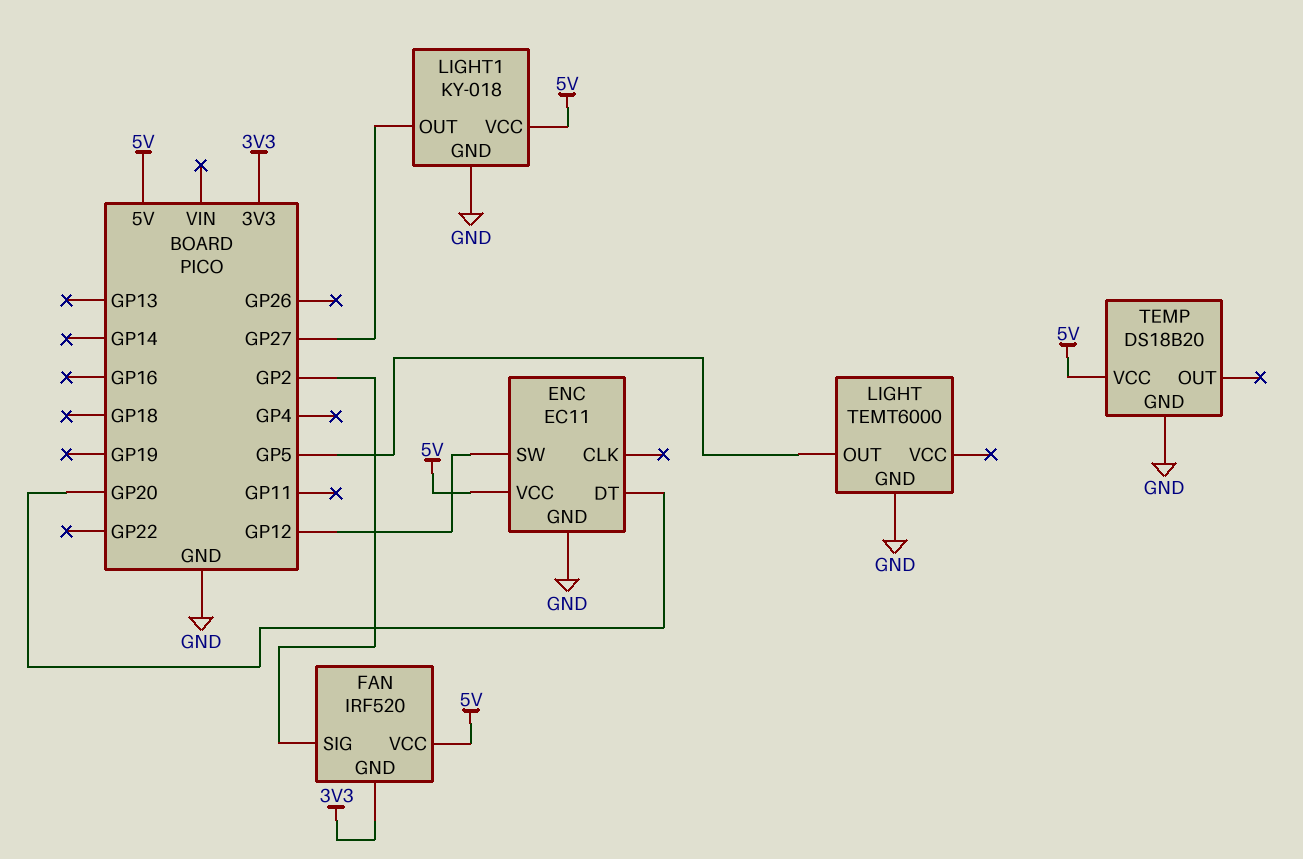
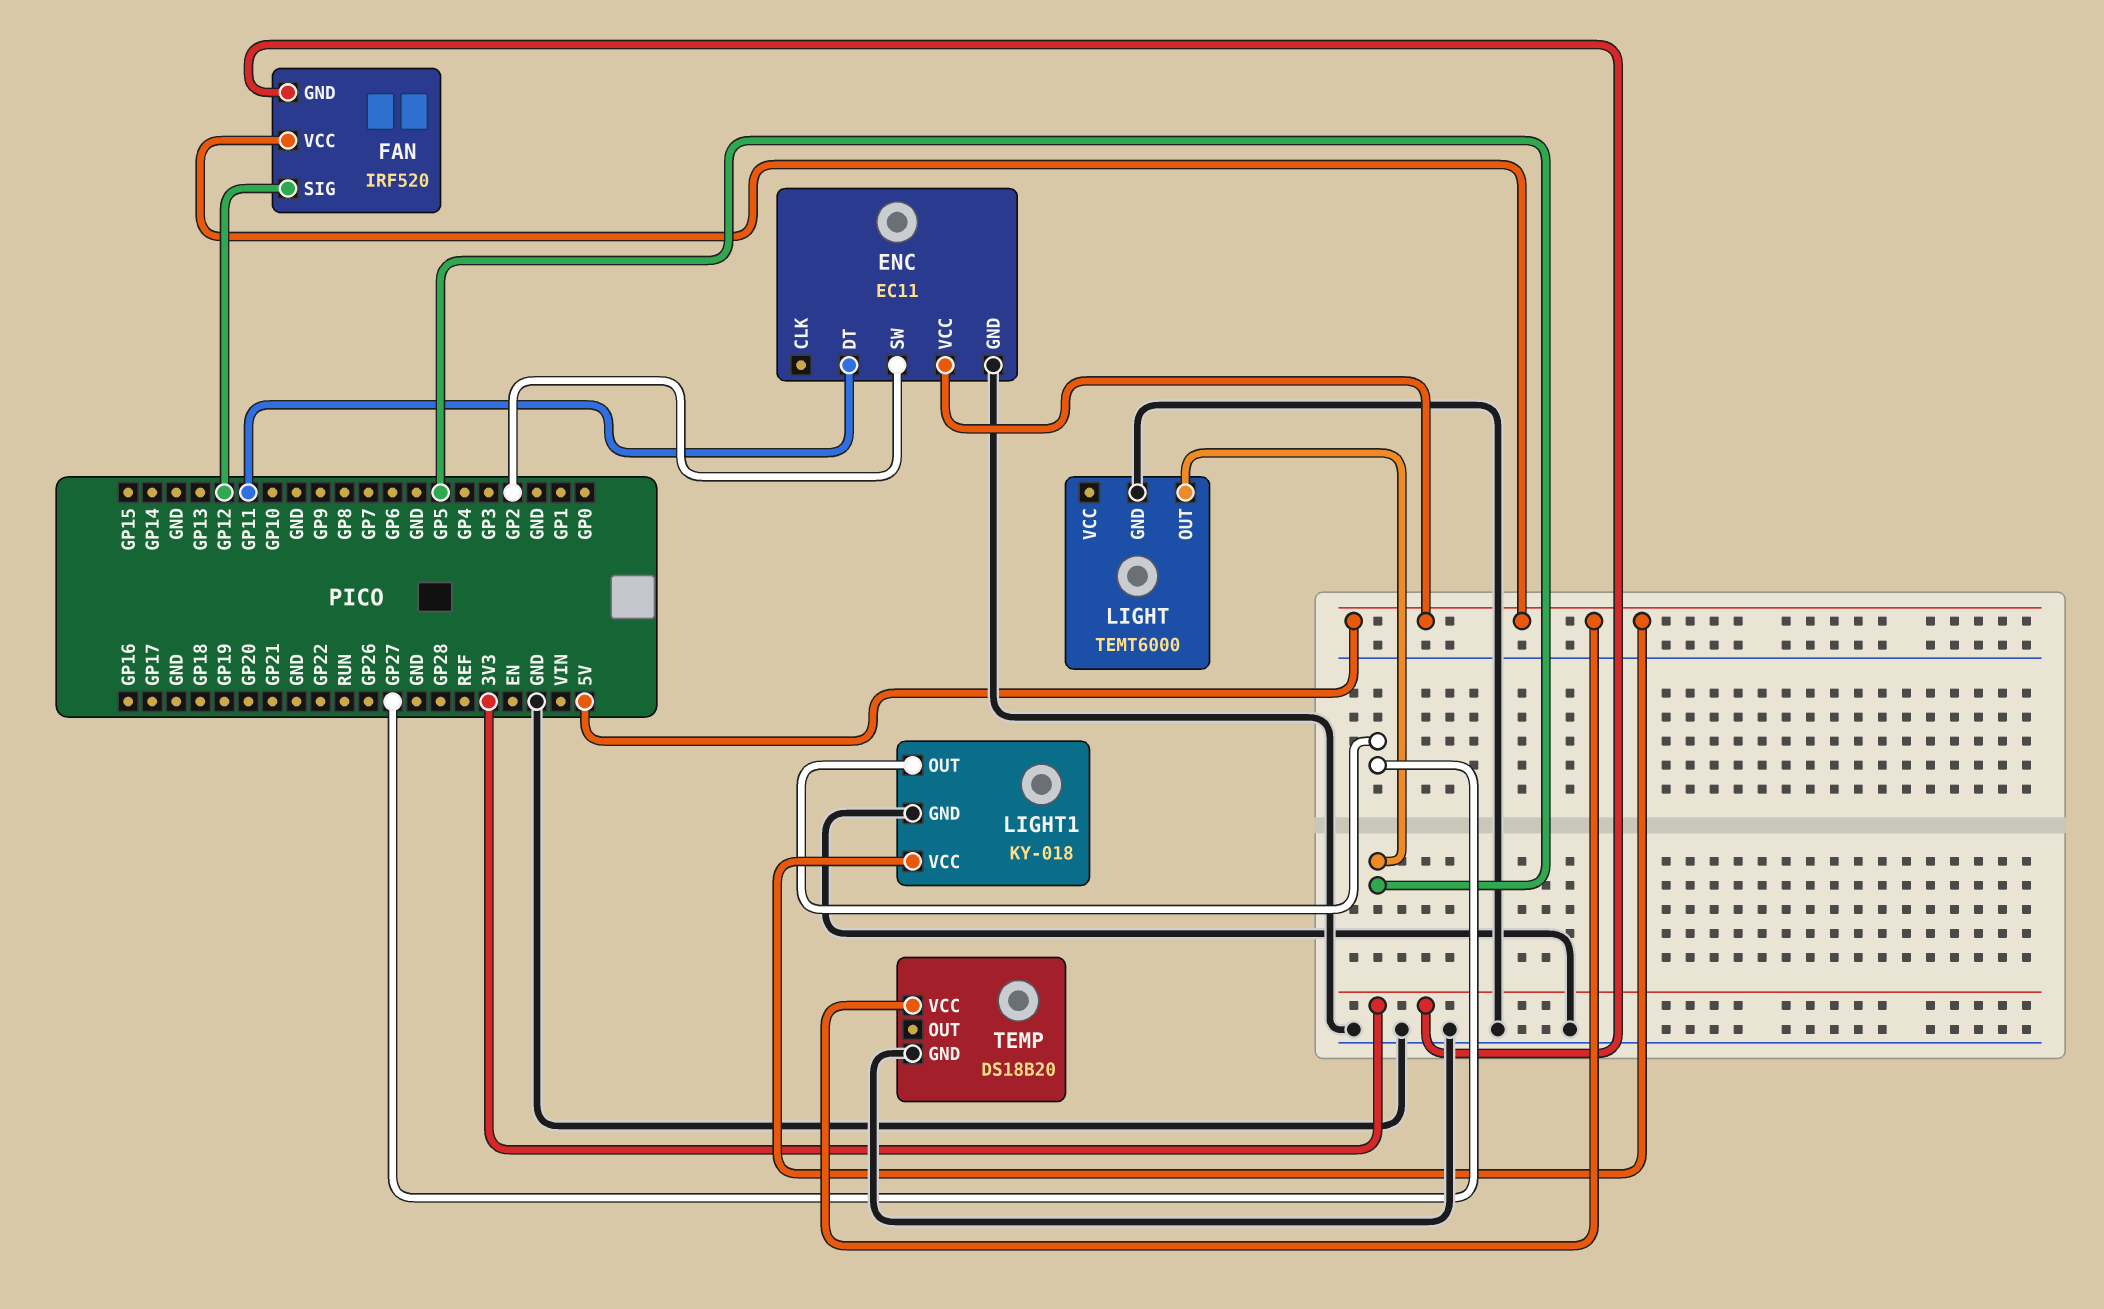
ENC pin DT: GP20 -> GP11
ENC pin SW: GP12 -> GP2
FAN pin SIG: GP2 -> GP12

